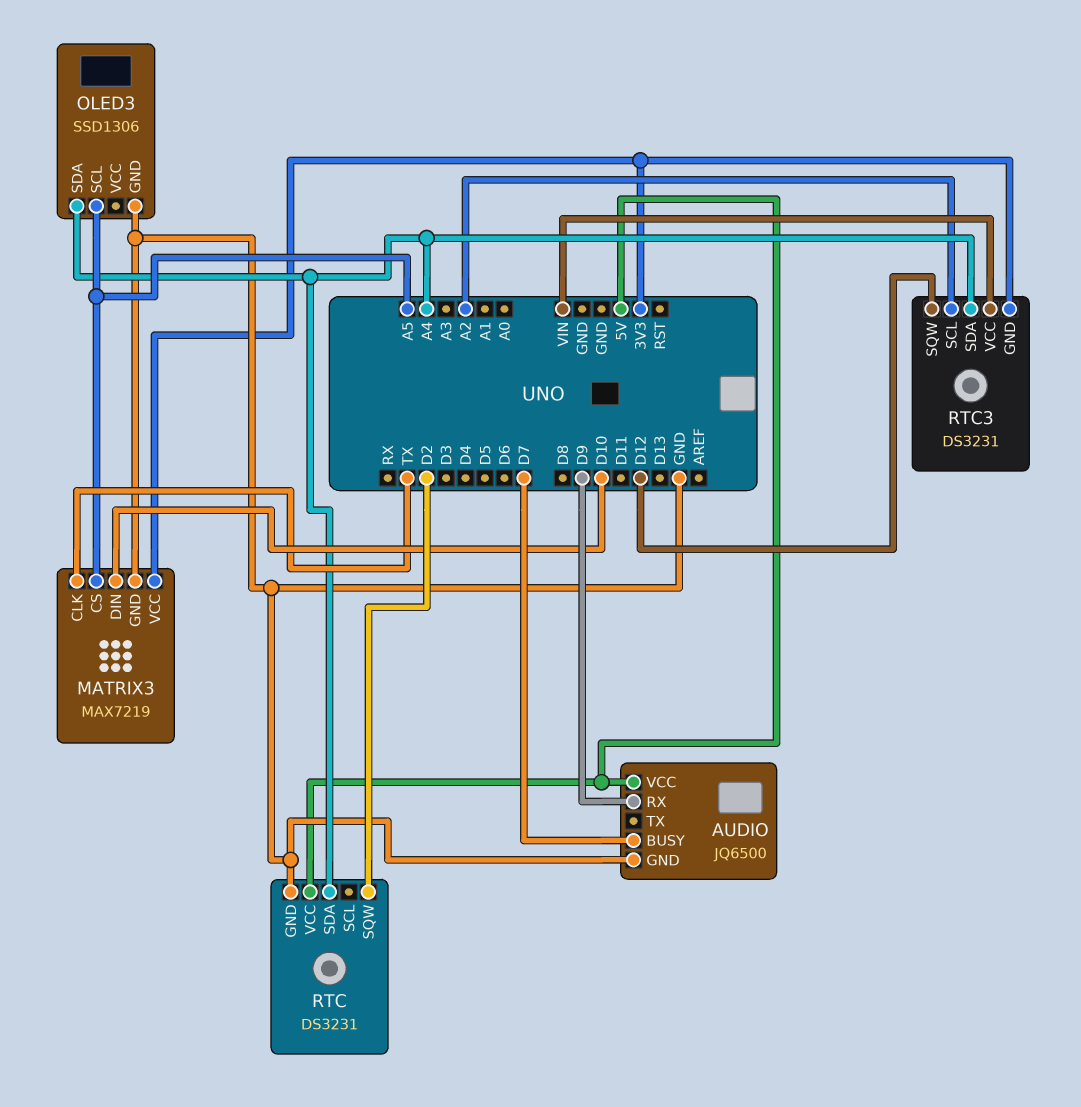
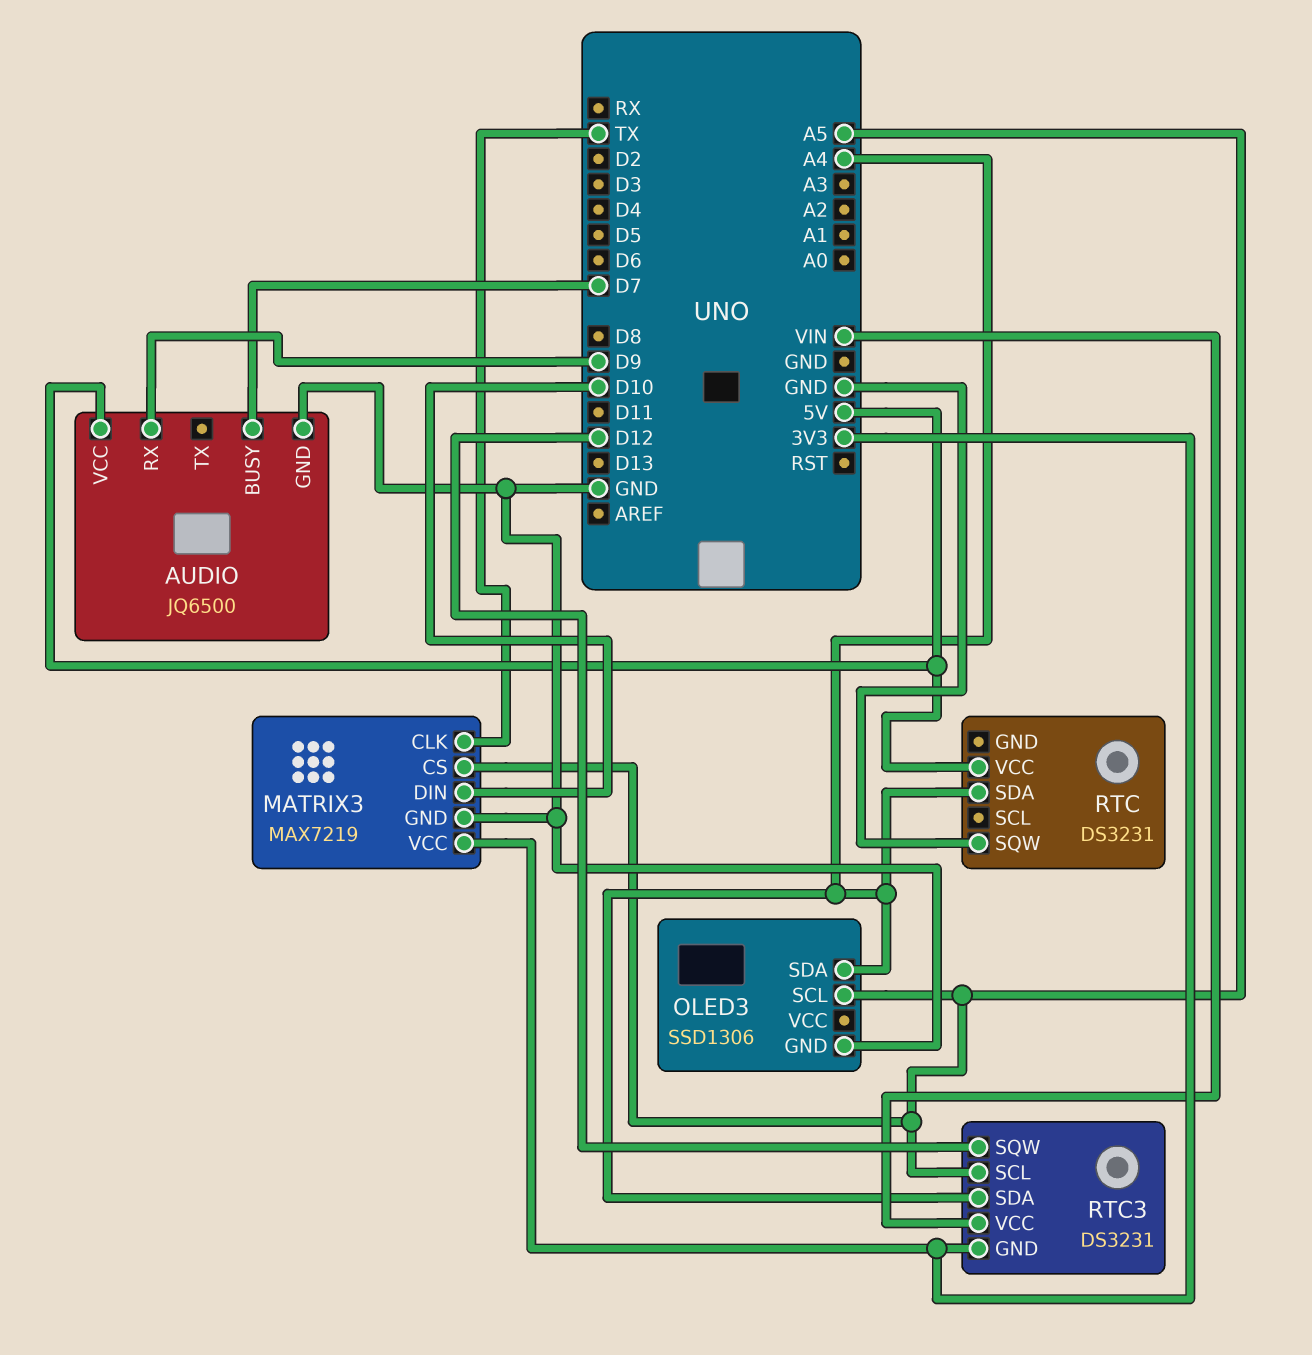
RTC pin GND: GND -> none
RTC pin SQW: D2 -> GND
RTC3 pin SCL: A2 -> A5

